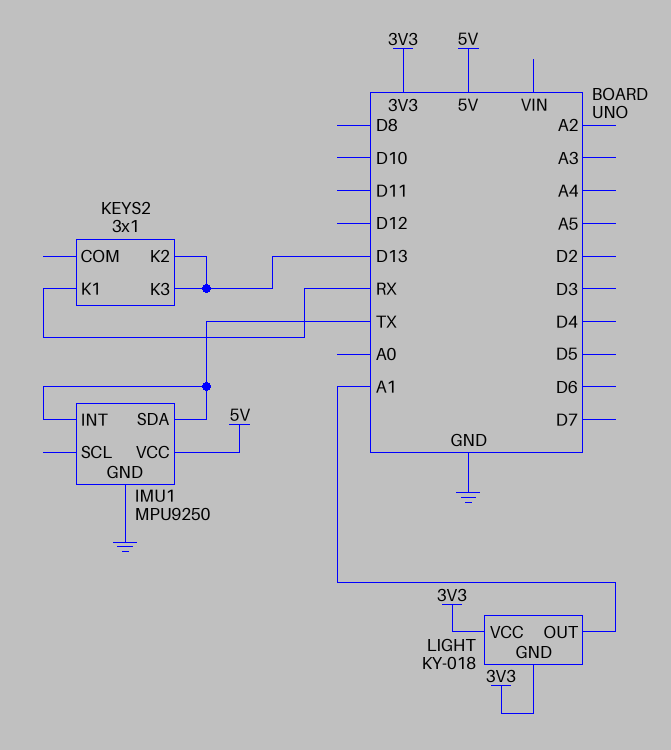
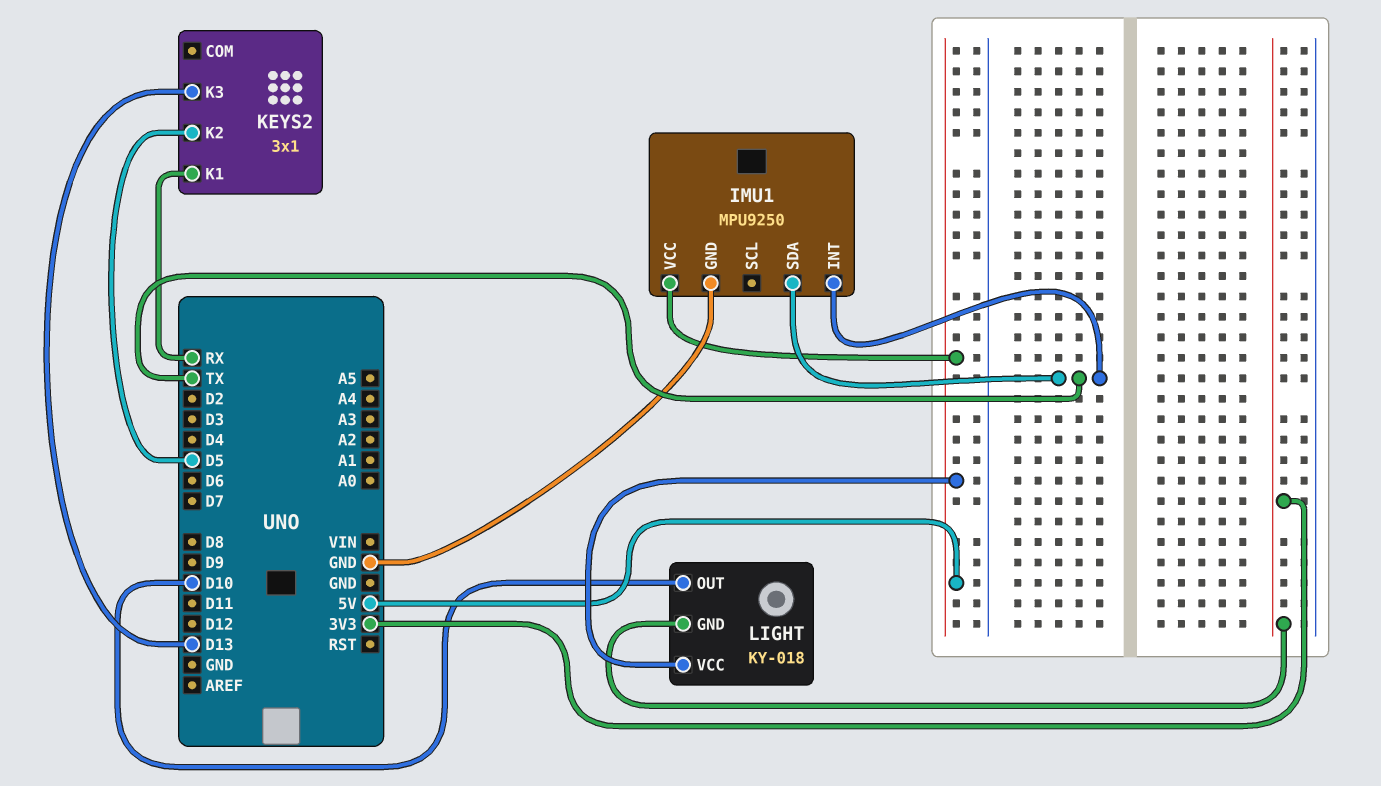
KEYS2 pin K2: D13 -> D5
LIGHT pin OUT: A1 -> D10
LIGHT pin VCC: 3V3 -> 5V

